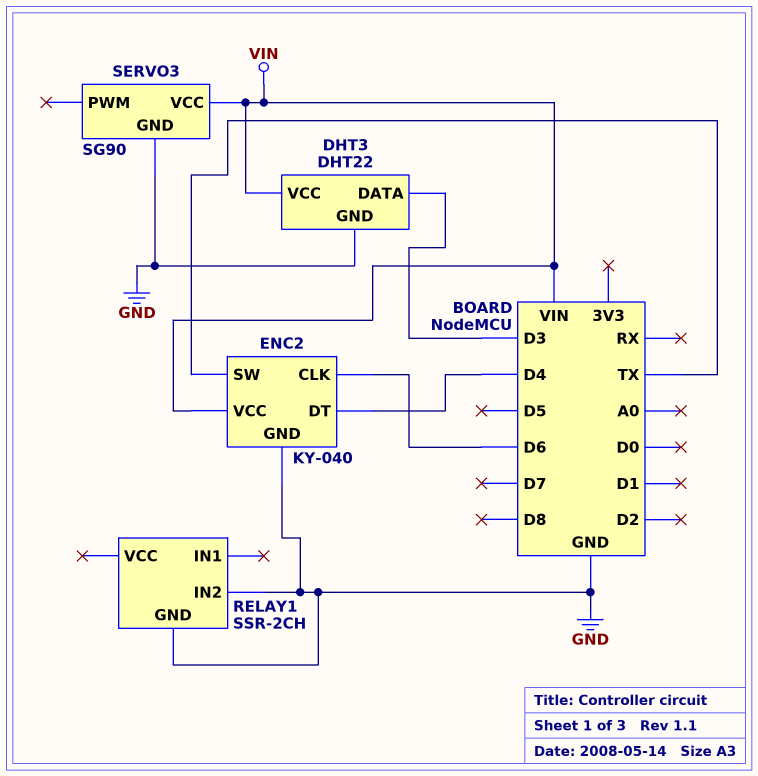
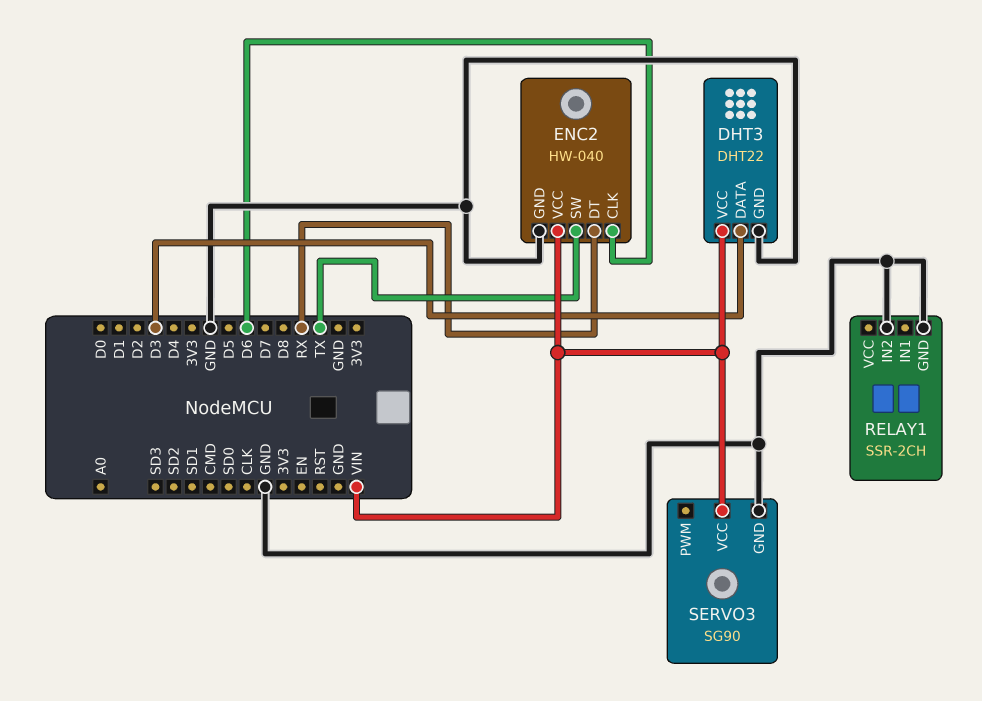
ENC2: KY-040 -> HW-040
ENC2 pin DT: D4 -> RX

